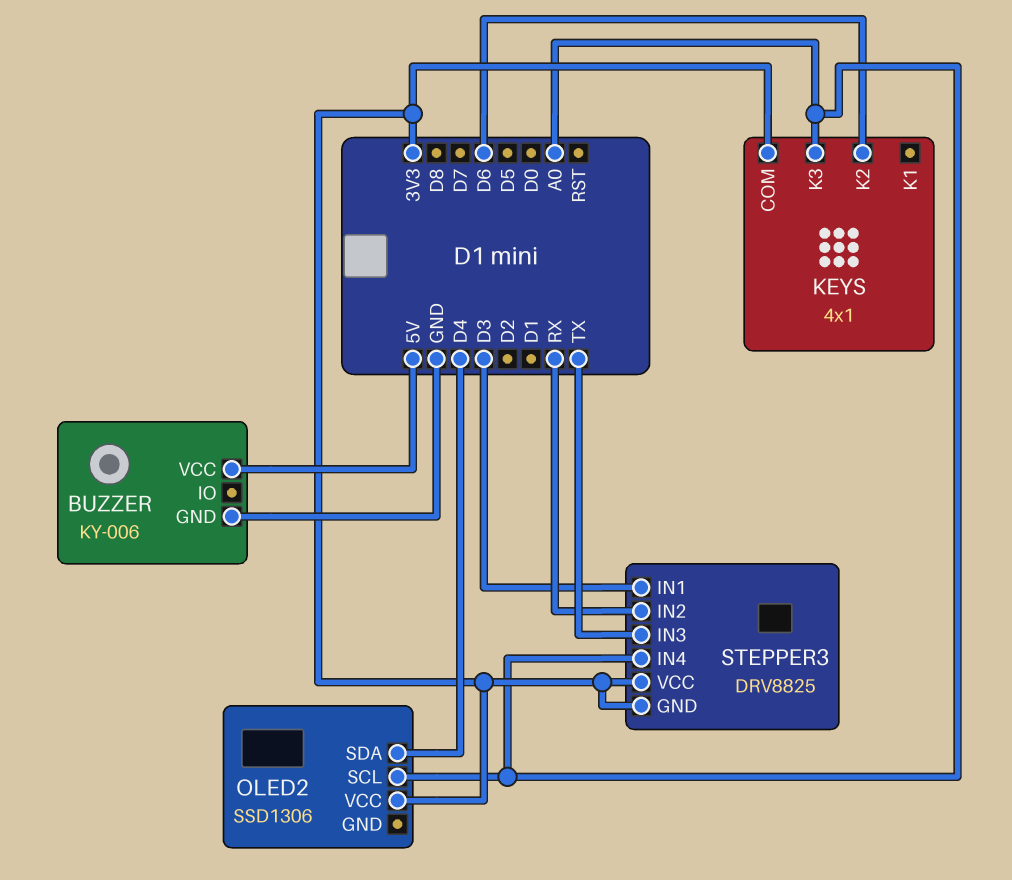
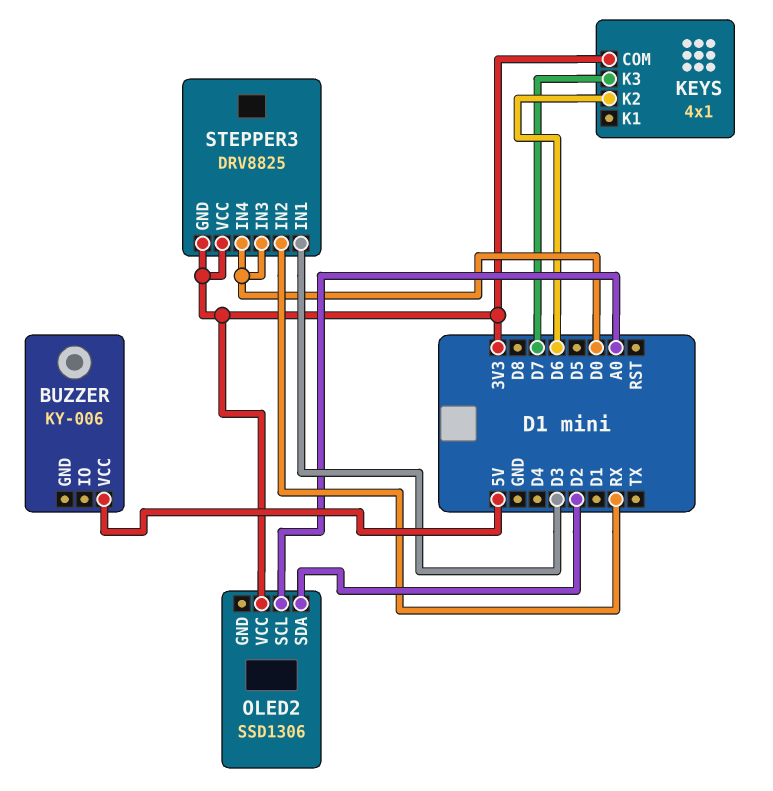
BUZZER pin GND: GND -> none
KEYS pin K3: A0 -> D7
OLED2 pin SDA: D4 -> D2
STEPPER3 pin IN3: TX -> D0
STEPPER3 pin IN4: A0 -> D0

